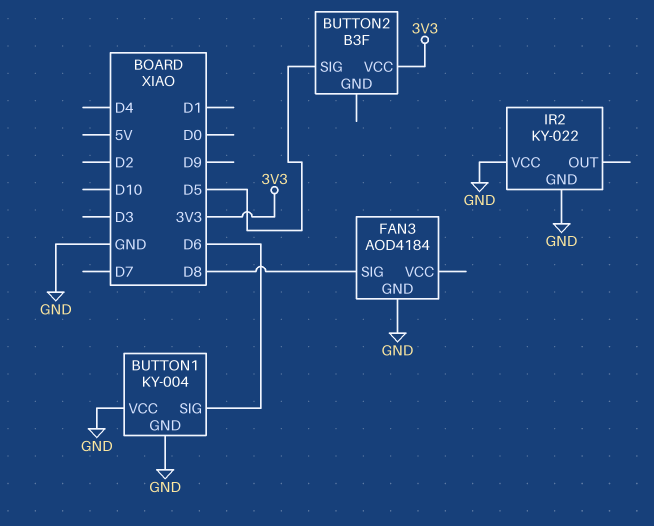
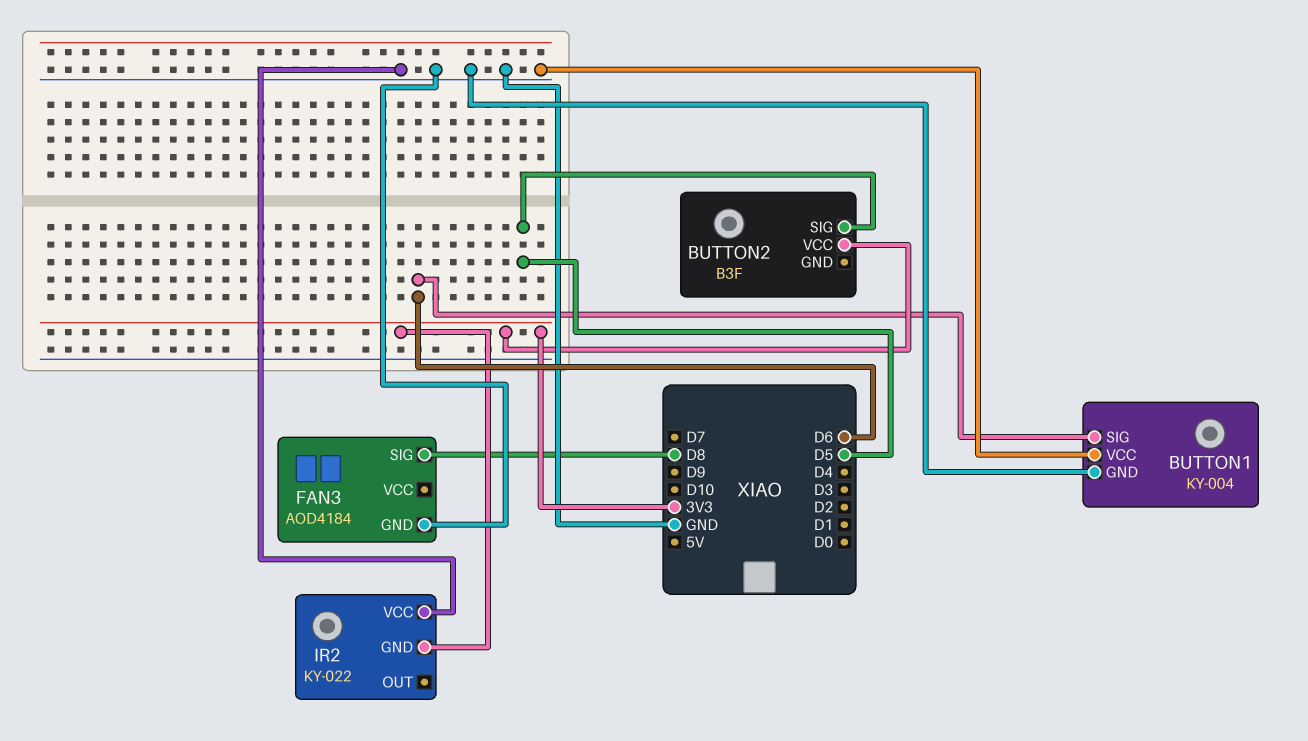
IR2 pin GND: GND -> 3V3

